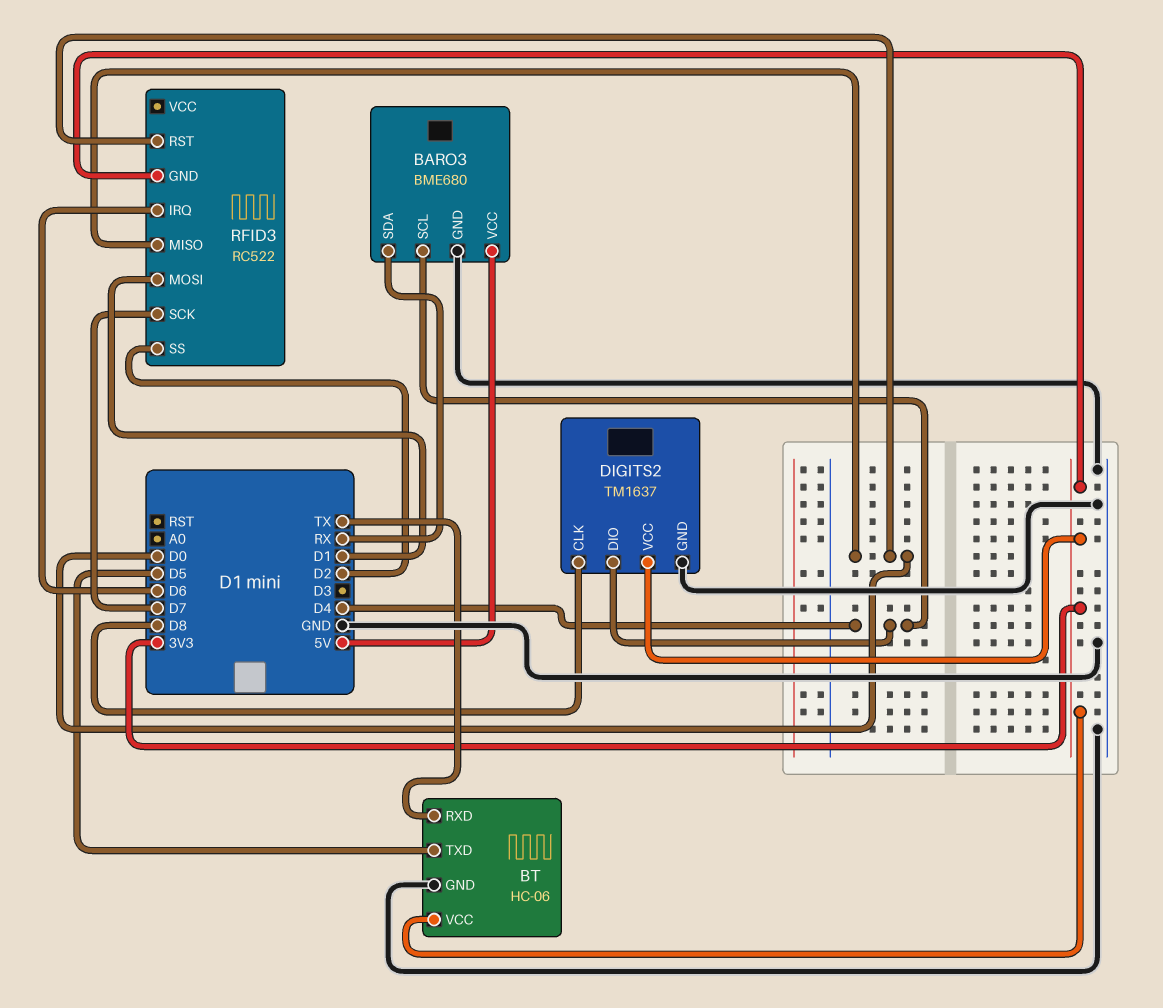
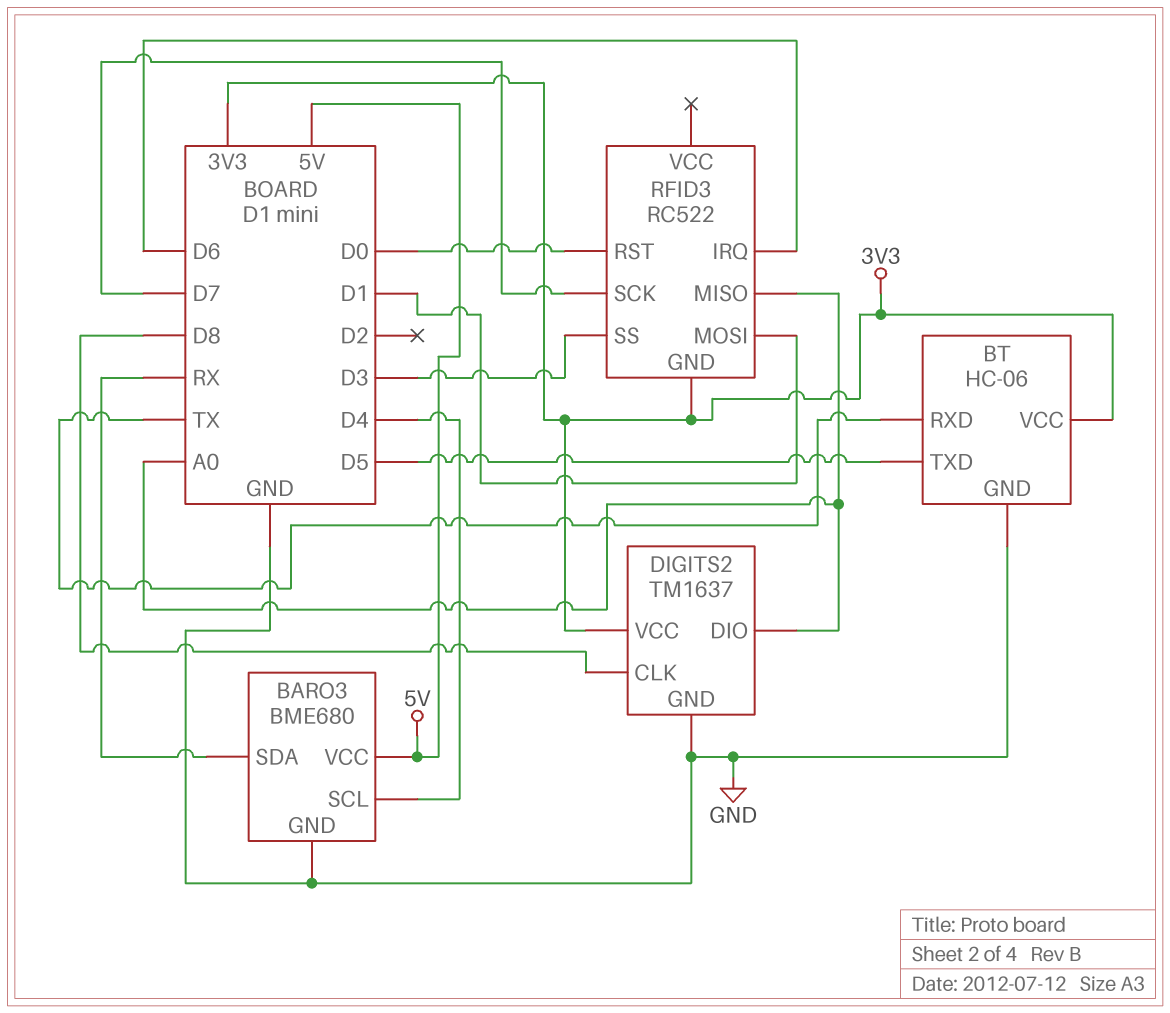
DIGITS2 pin DIO: D4 -> A0
RFID3 pin MISO: D0 -> A0
RFID3 pin SS: D2 -> D3

